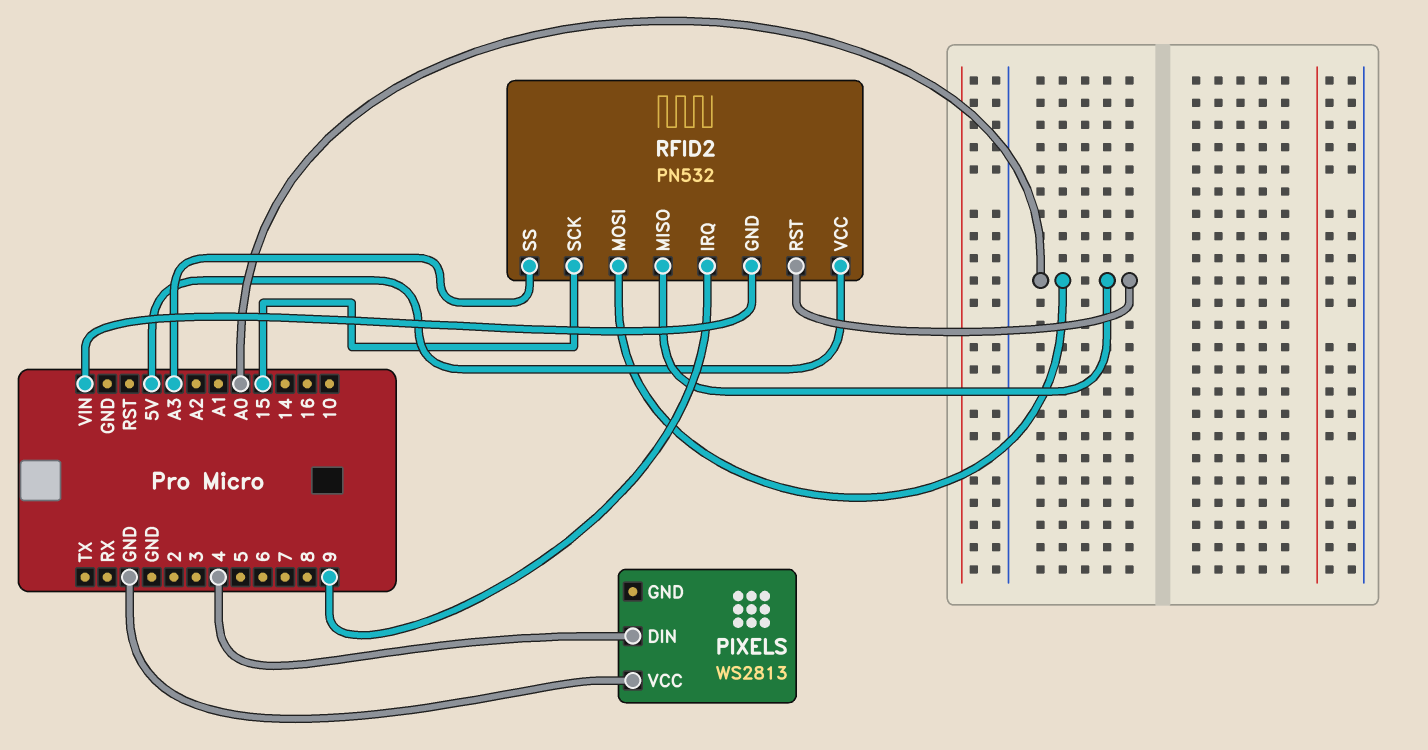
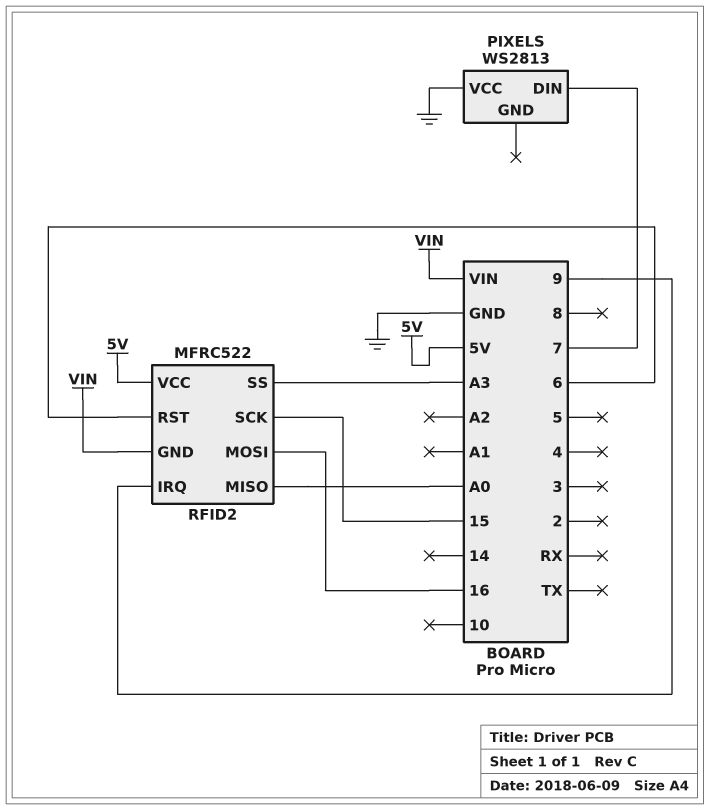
PIXELS pin DIN: 4 -> 7
RFID2: PN532 -> MFRC522
RFID2 pin MOSI: A0 -> 16
RFID2 pin RST: A0 -> 6

